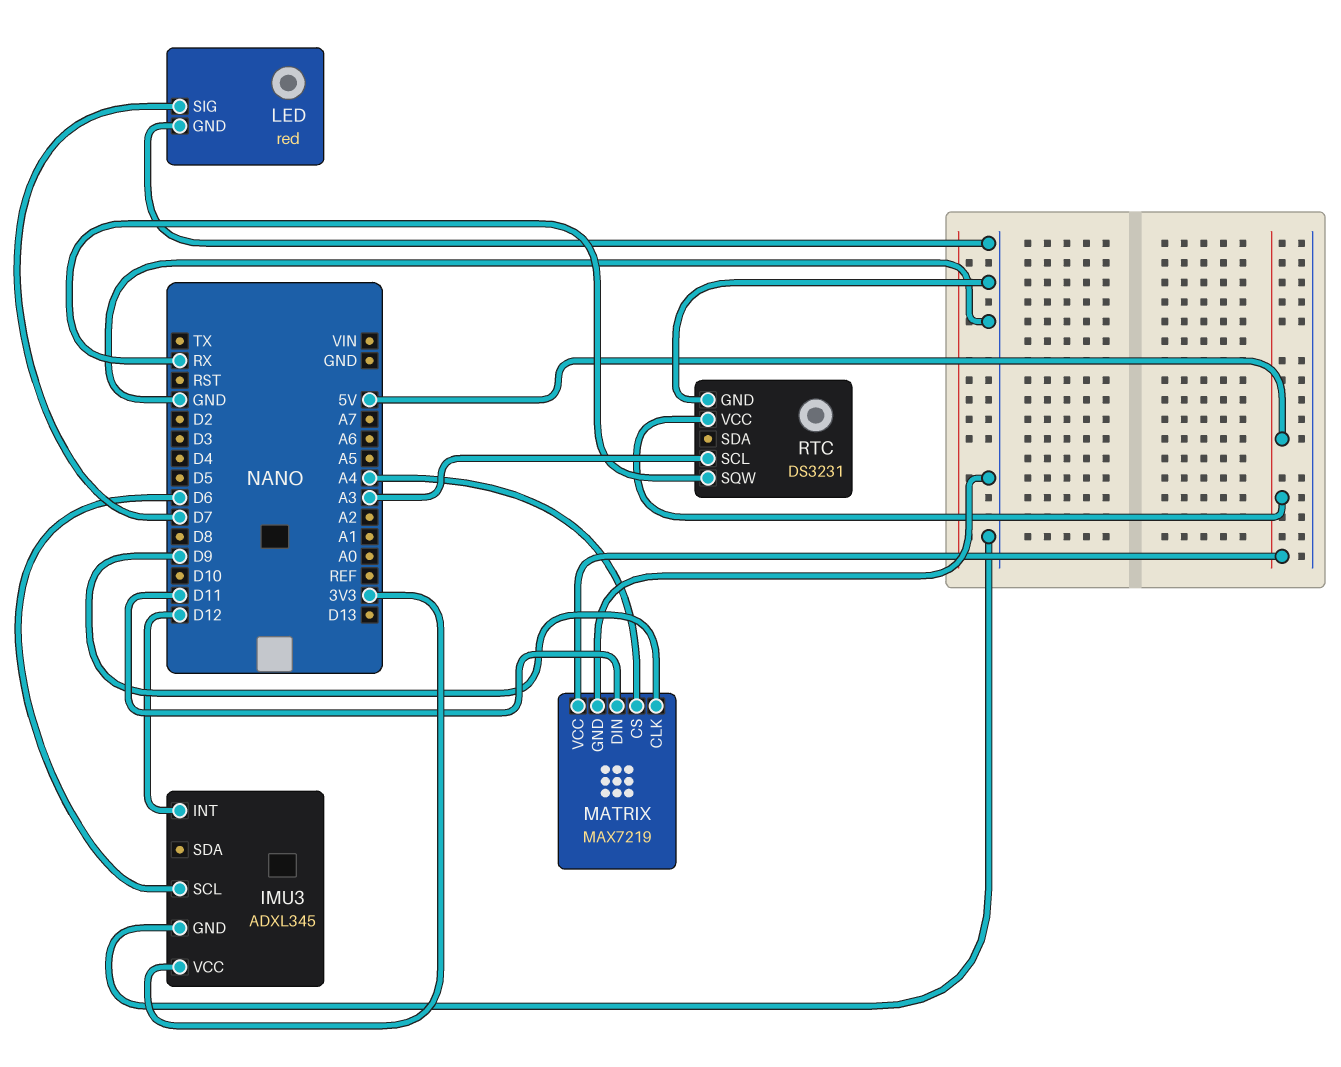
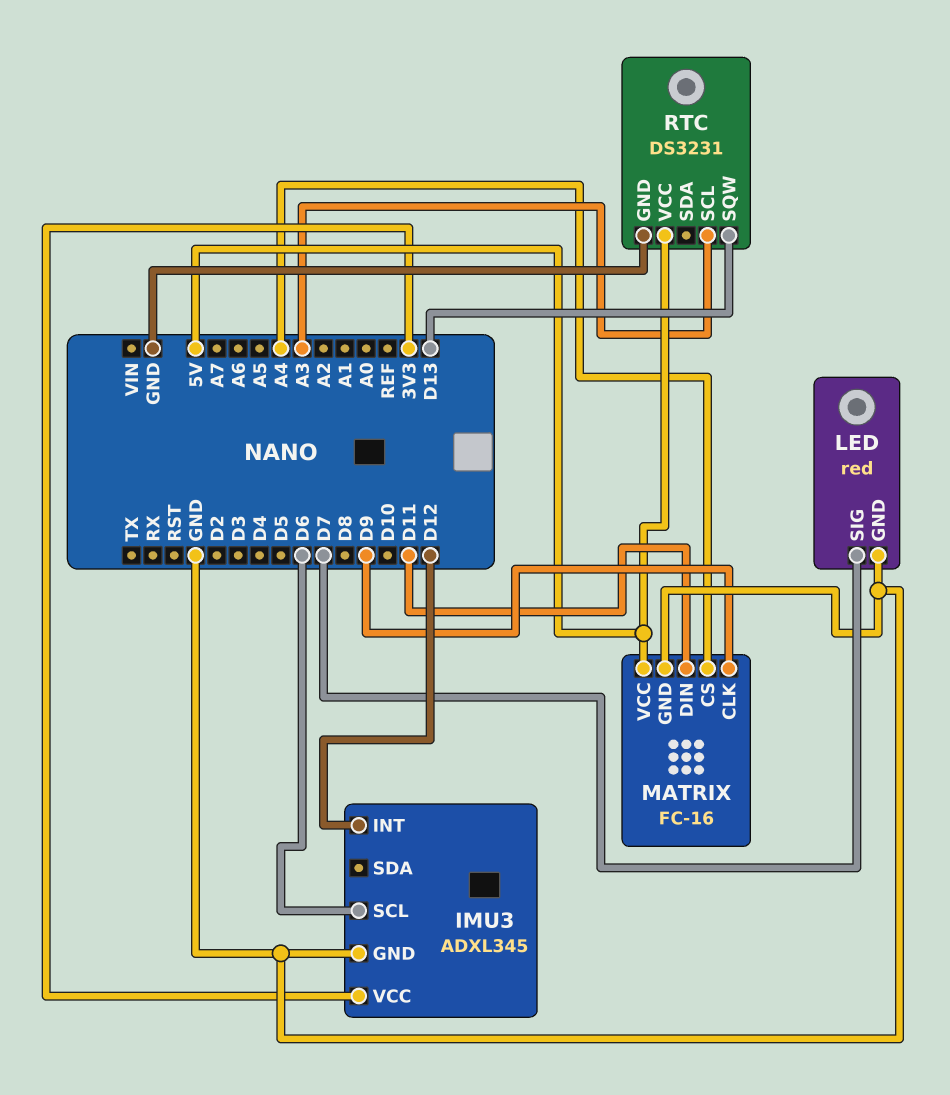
MATRIX: MAX7219 -> FC-16
RTC pin SQW: RX -> D13

